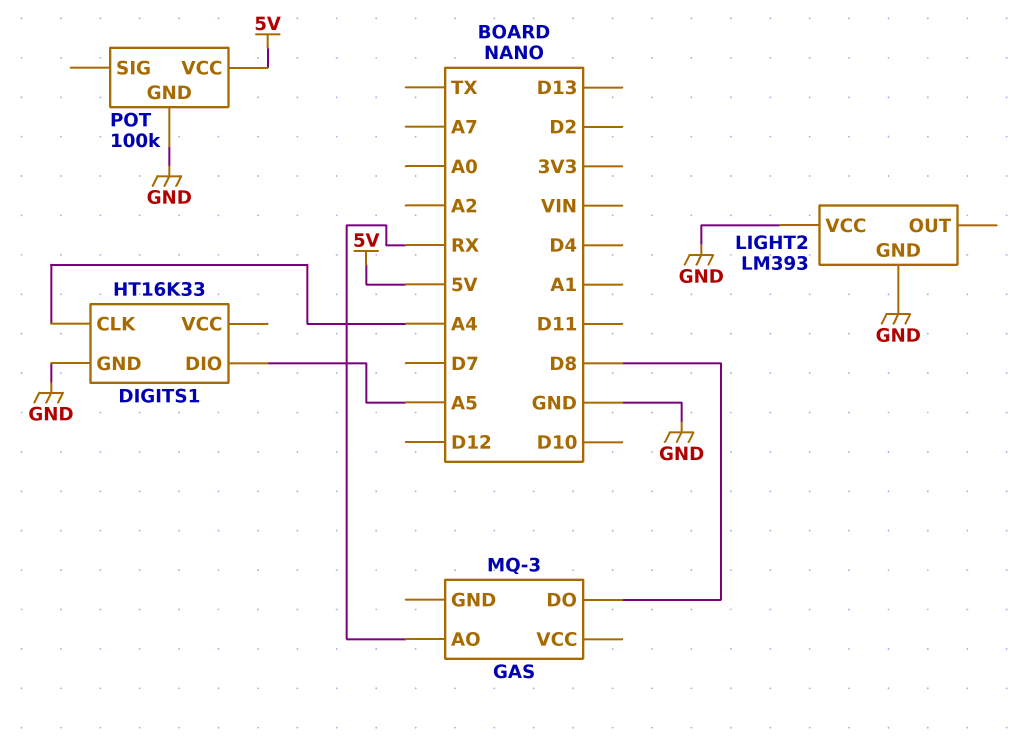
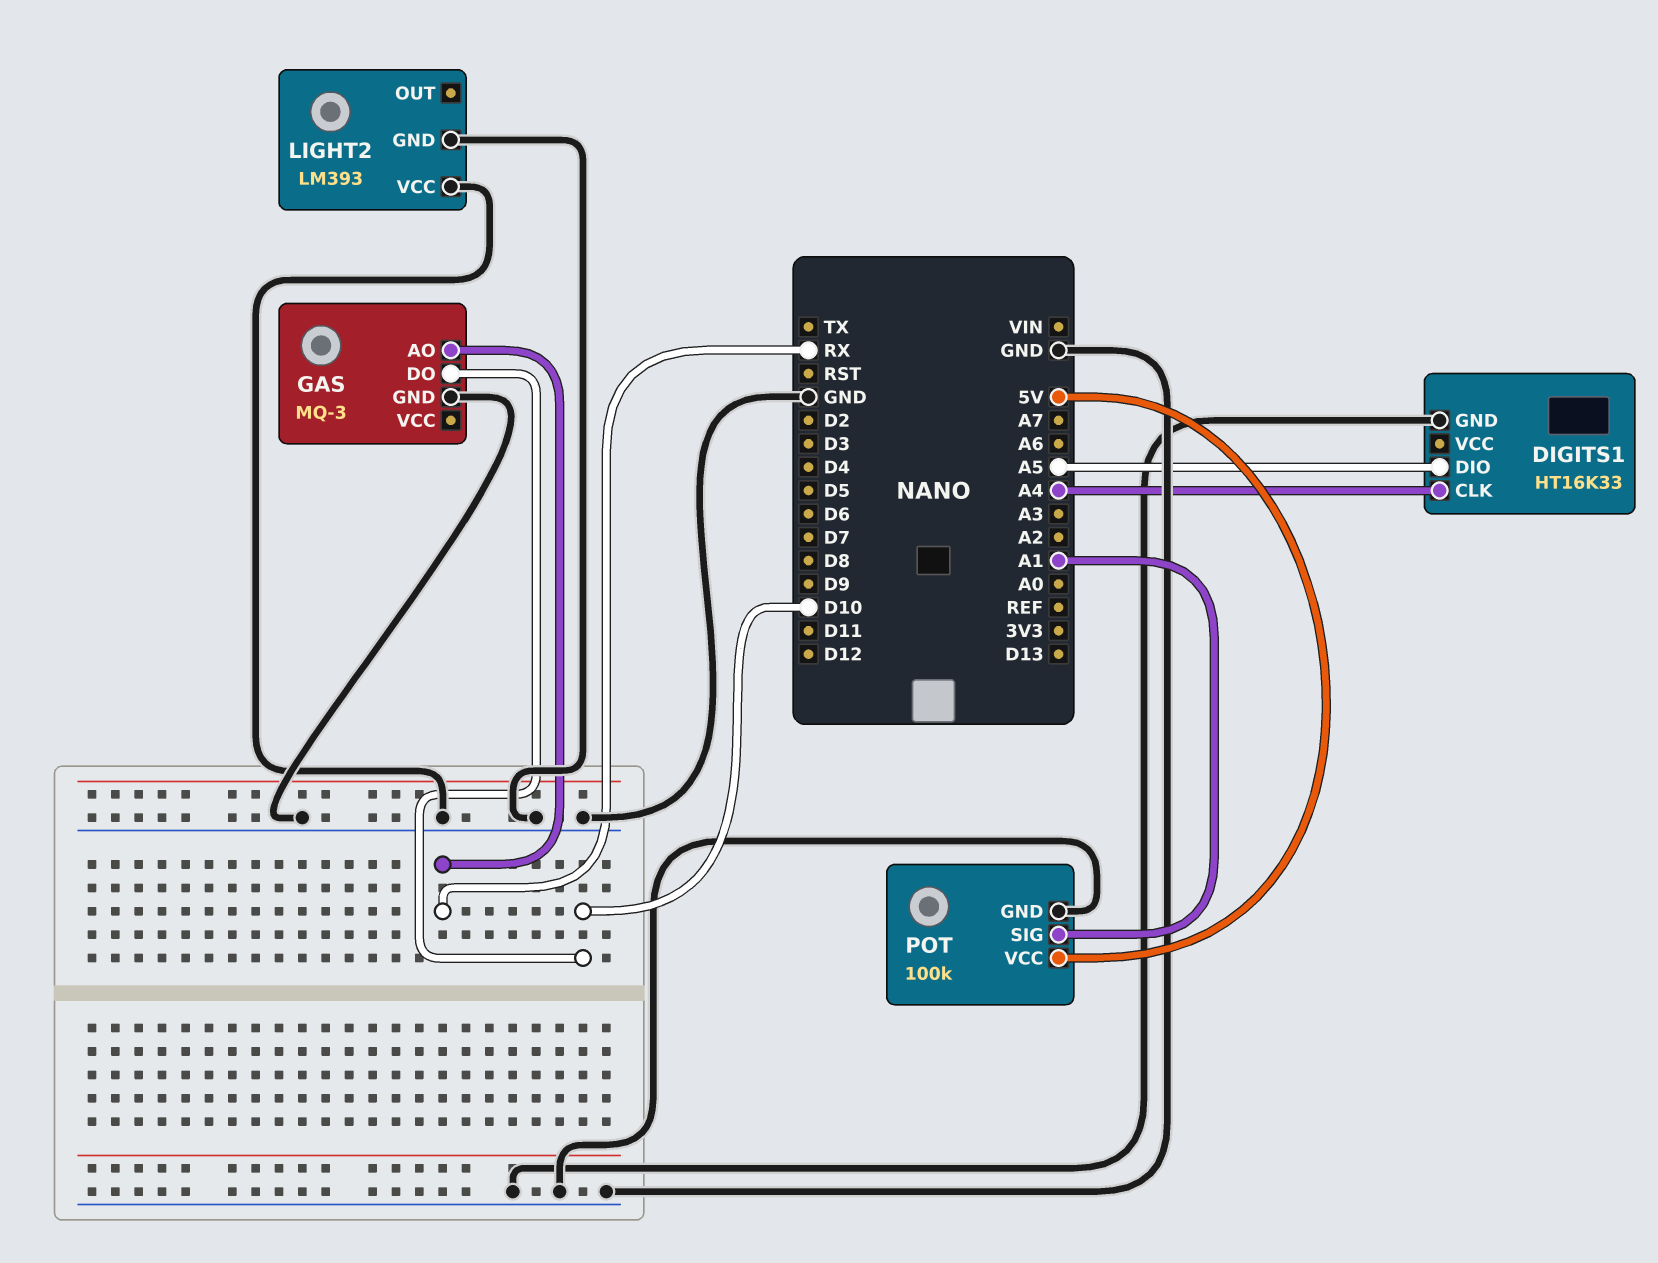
GAS pin DO: D8 -> D10
GAS pin GND: none -> GND
POT pin SIG: none -> A1

